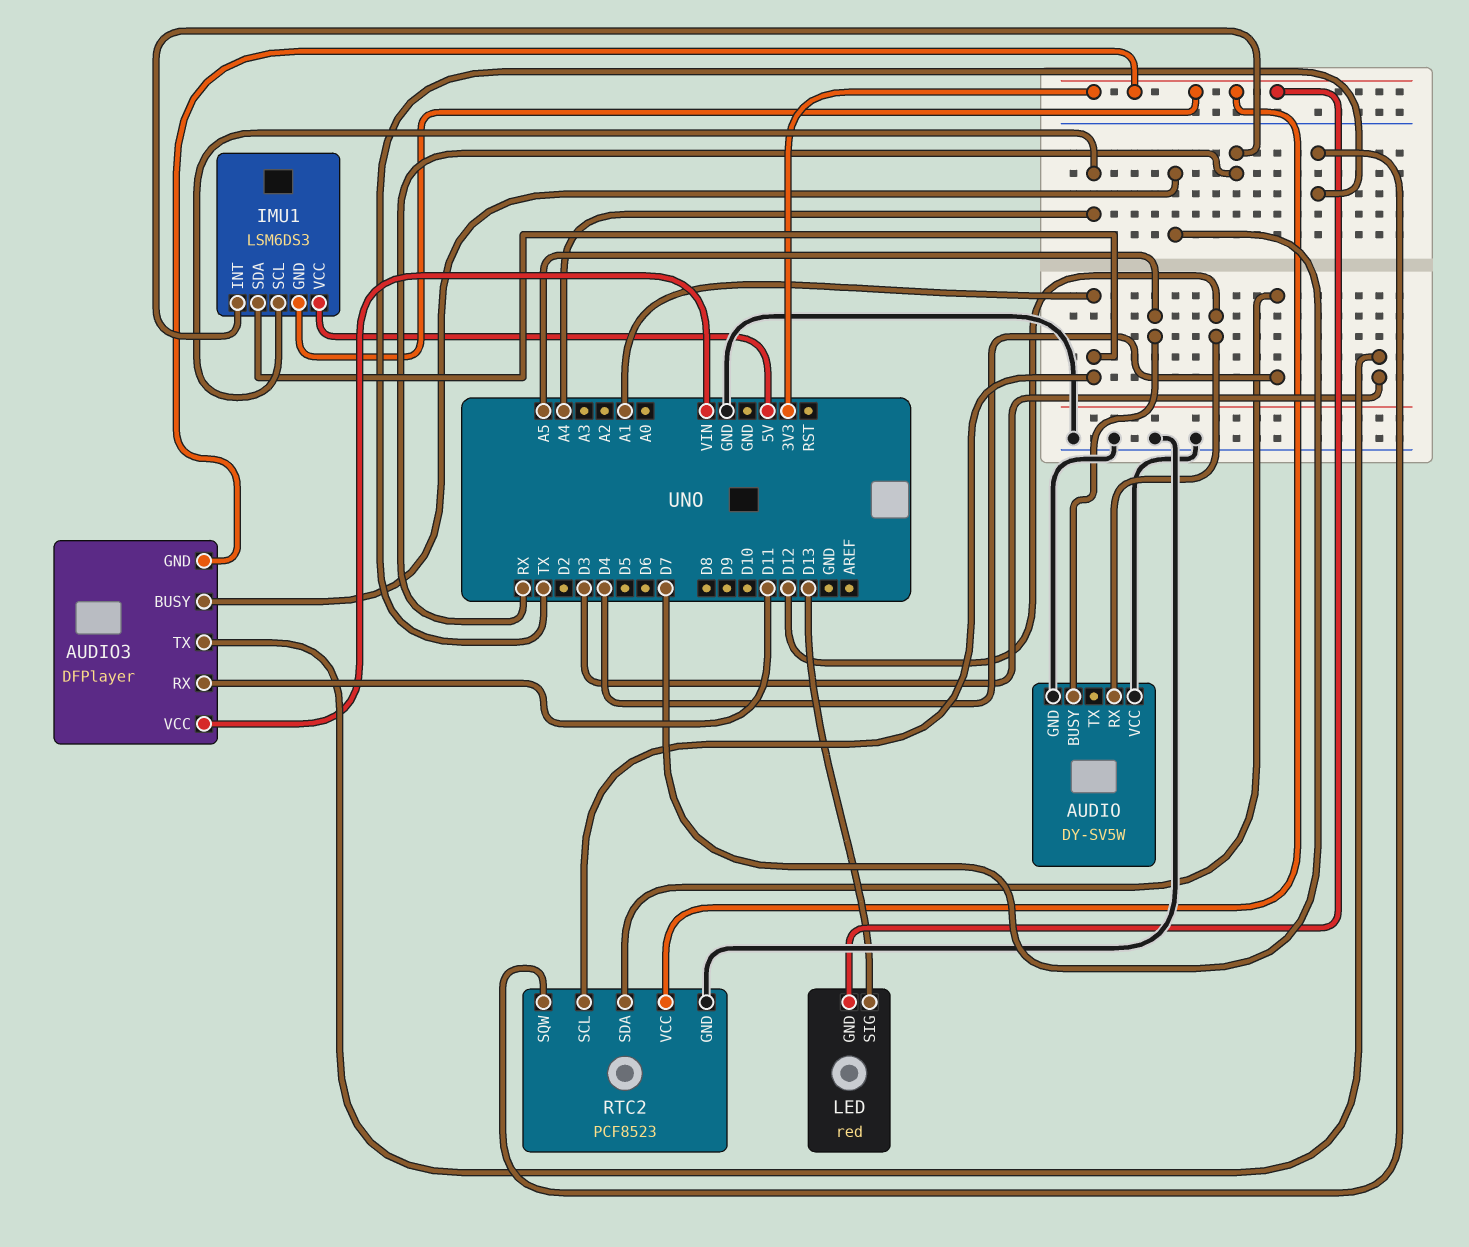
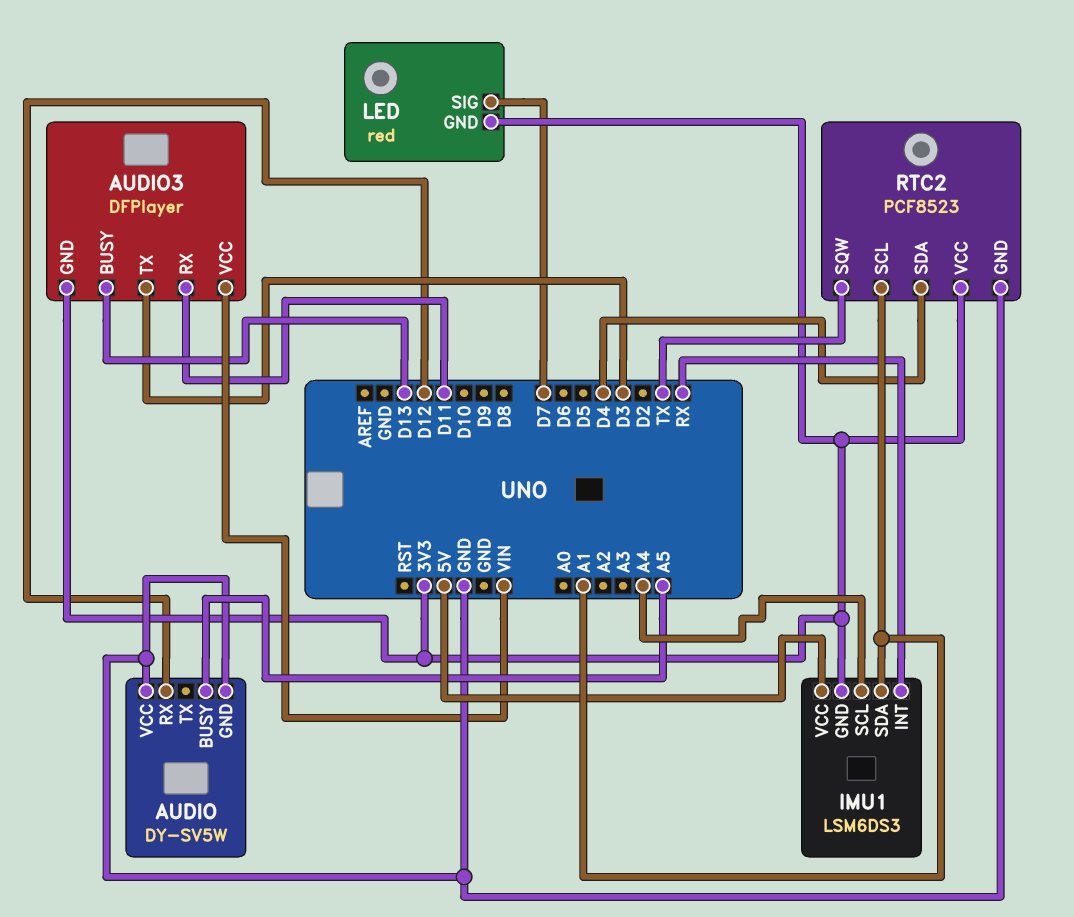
AUDIO3 pin BUSY: D7 -> D13
LED pin SIG: D13 -> D7

